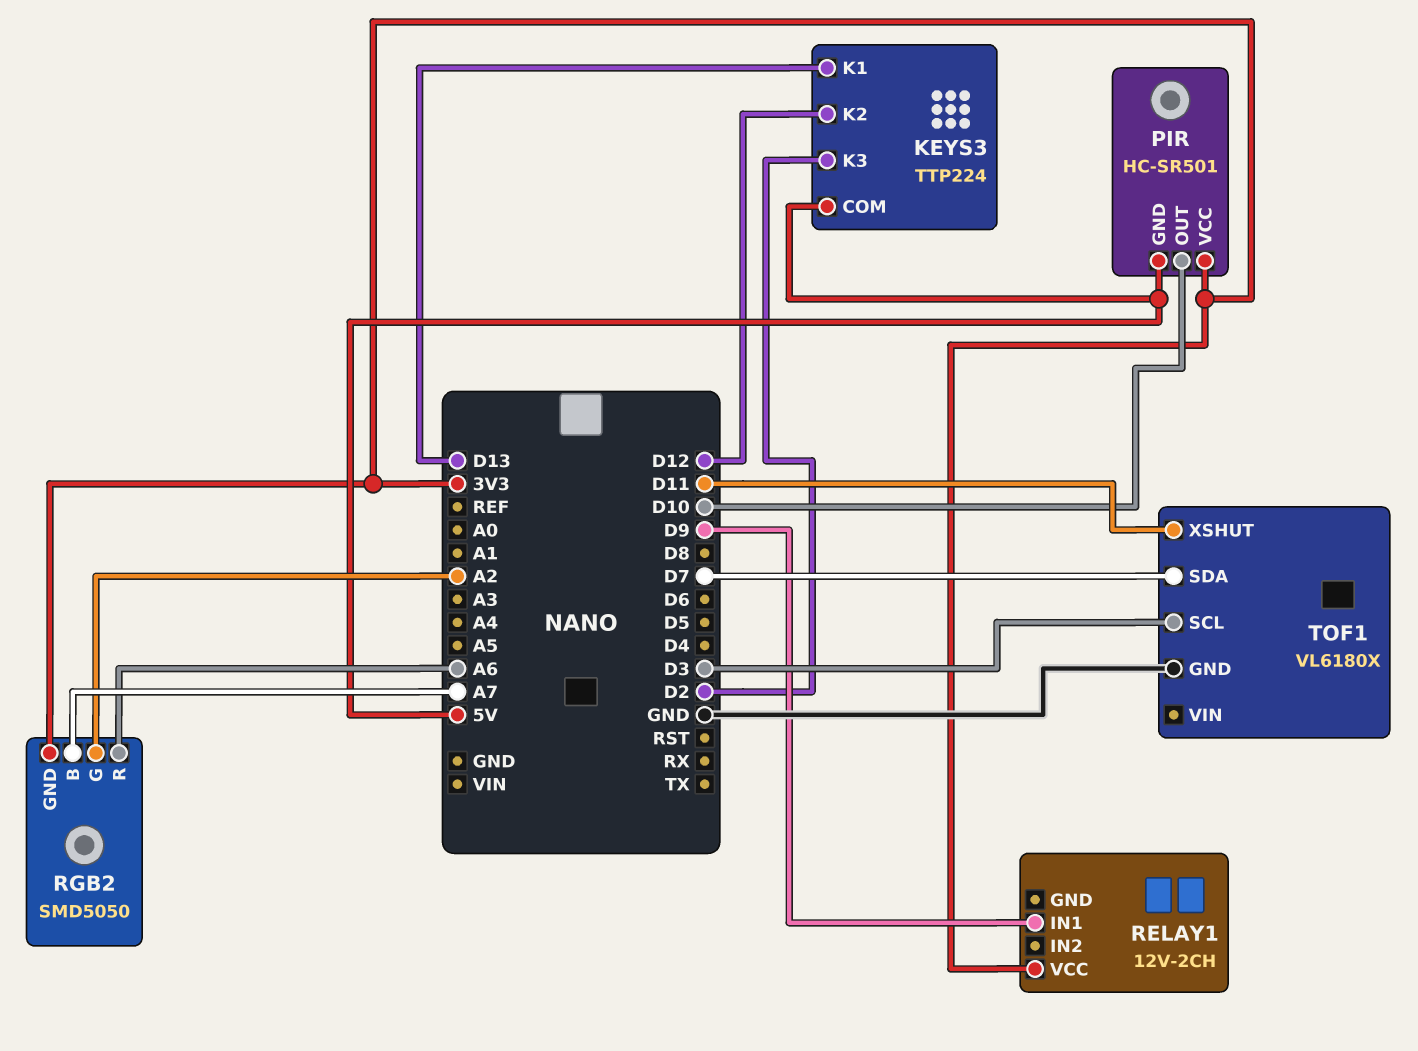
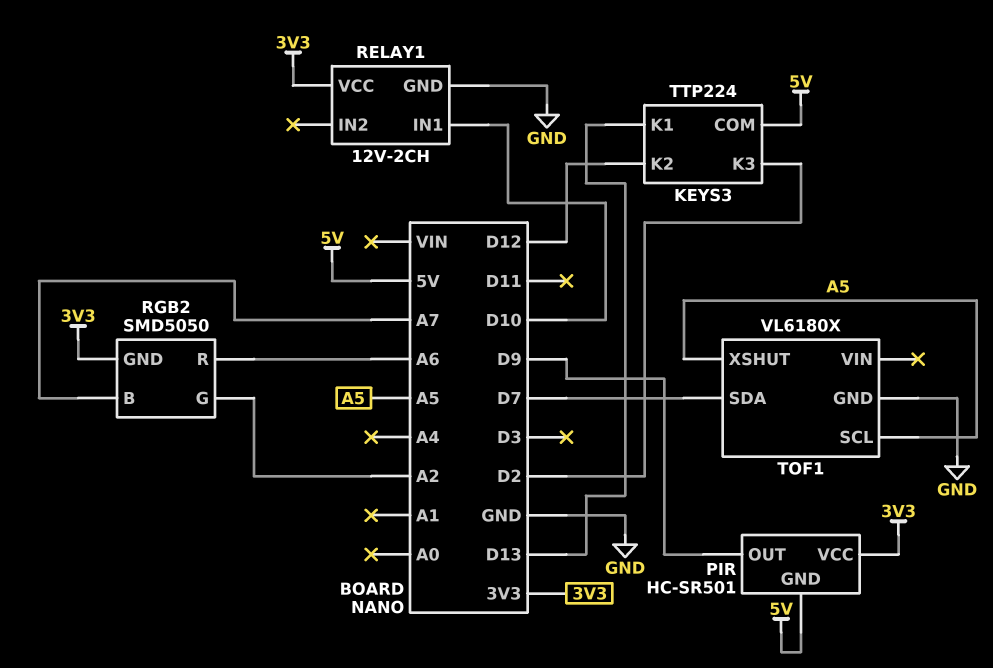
PIR pin OUT: D10 -> D9
RELAY1 pin GND: none -> GND
RELAY1 pin IN1: D9 -> D10
TOF1 pin SCL: D3 -> A5
TOF1 pin XSHUT: D11 -> A5

